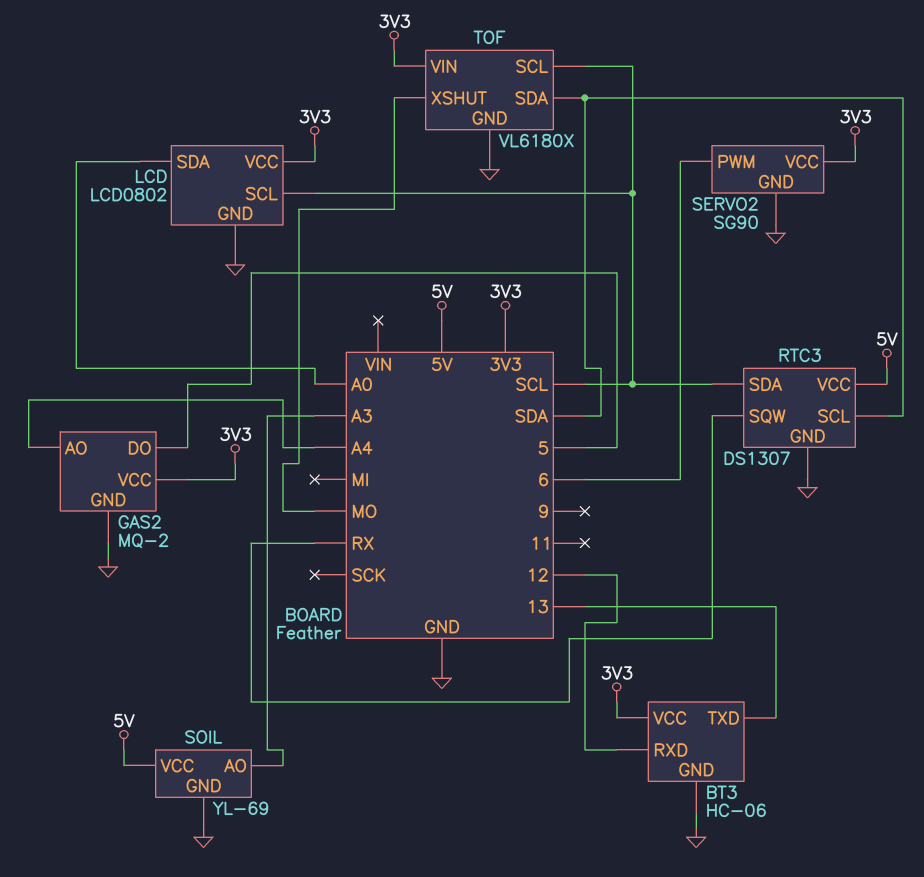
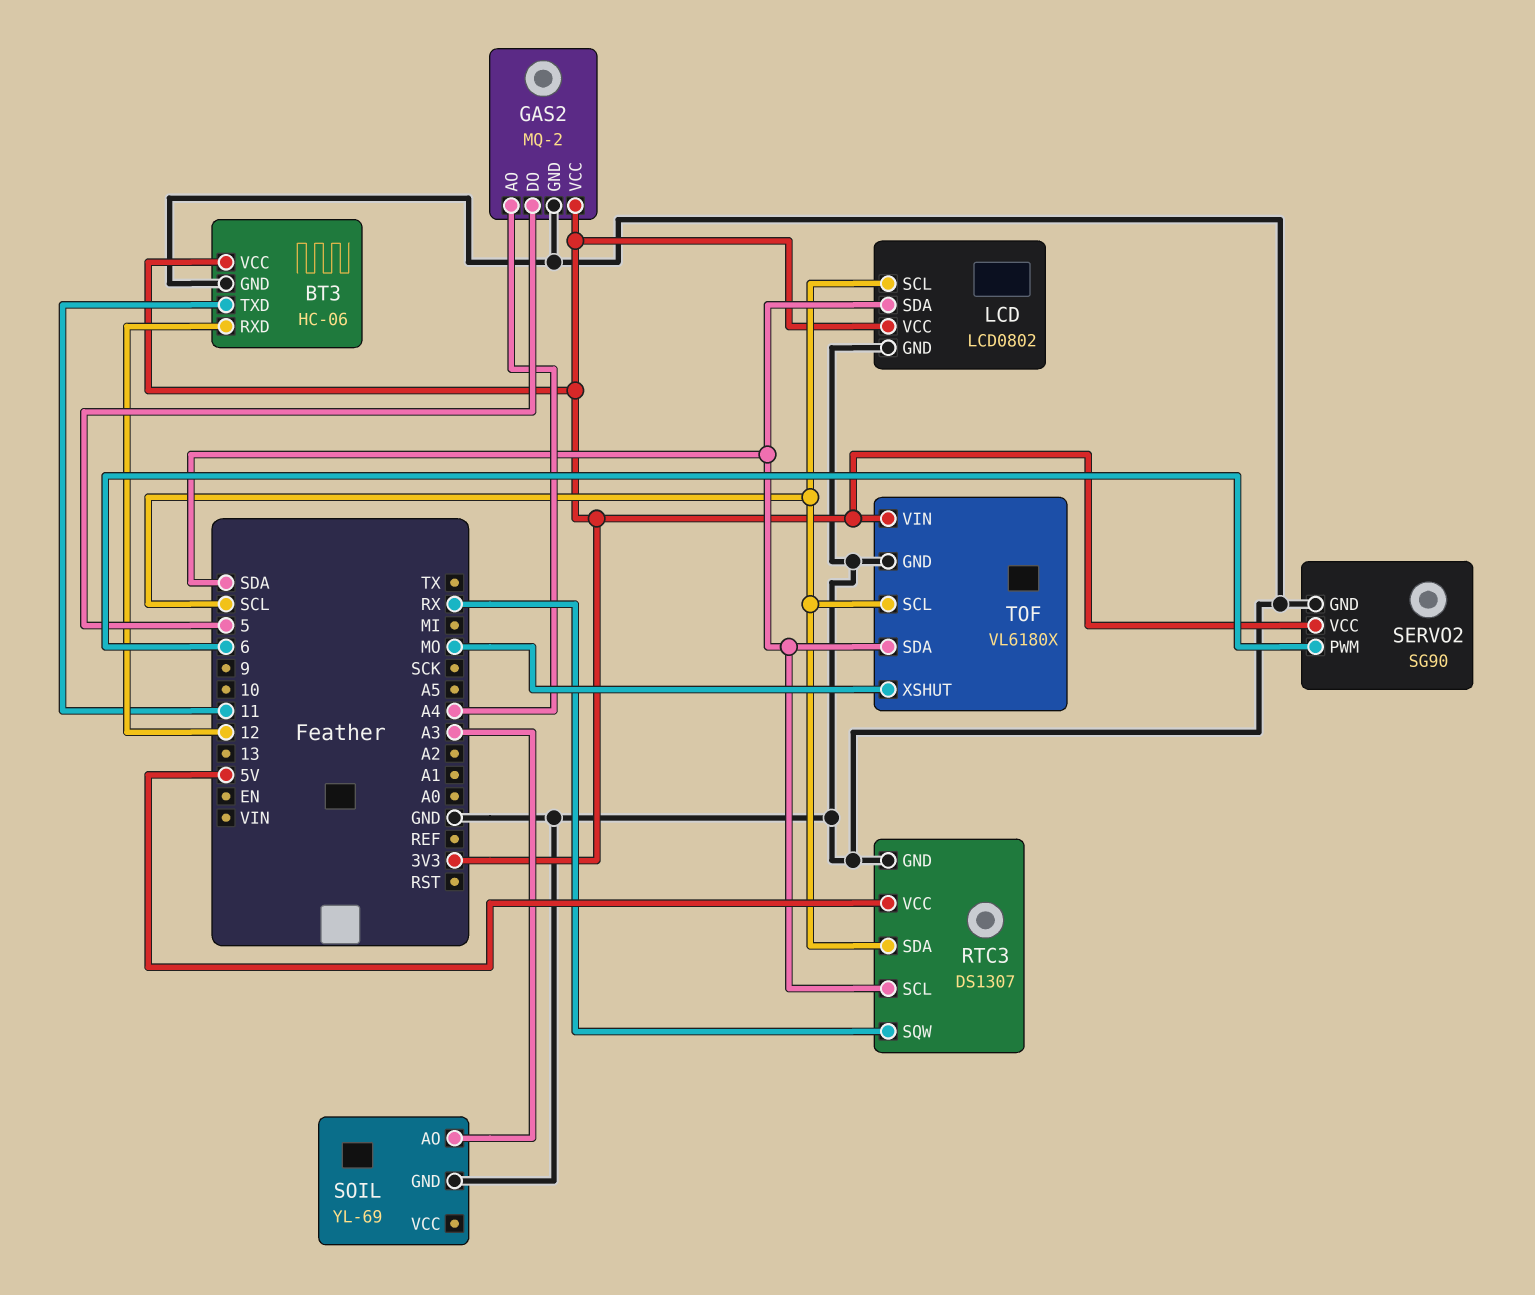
BT3 pin TXD: 13 -> 11
LCD pin SDA: A0 -> SDA
SOIL pin VCC: 5V -> none

